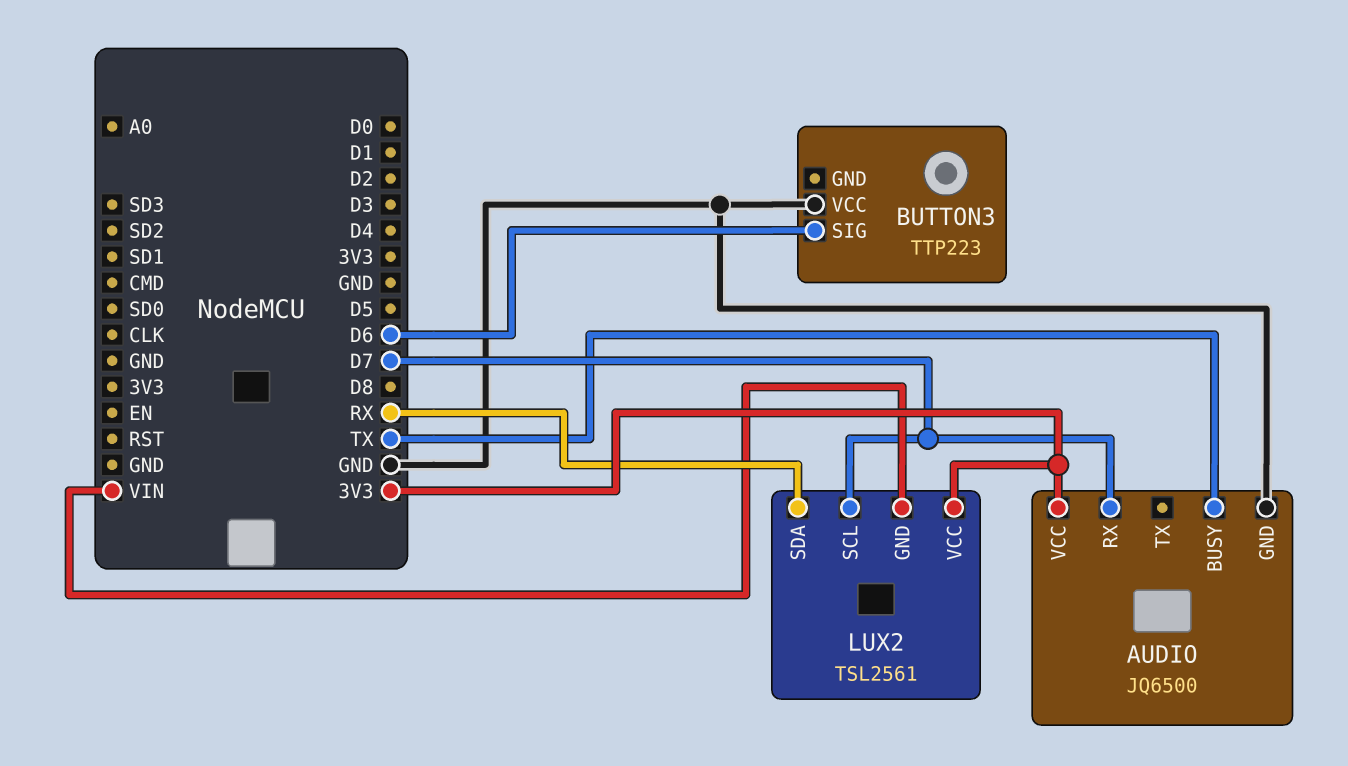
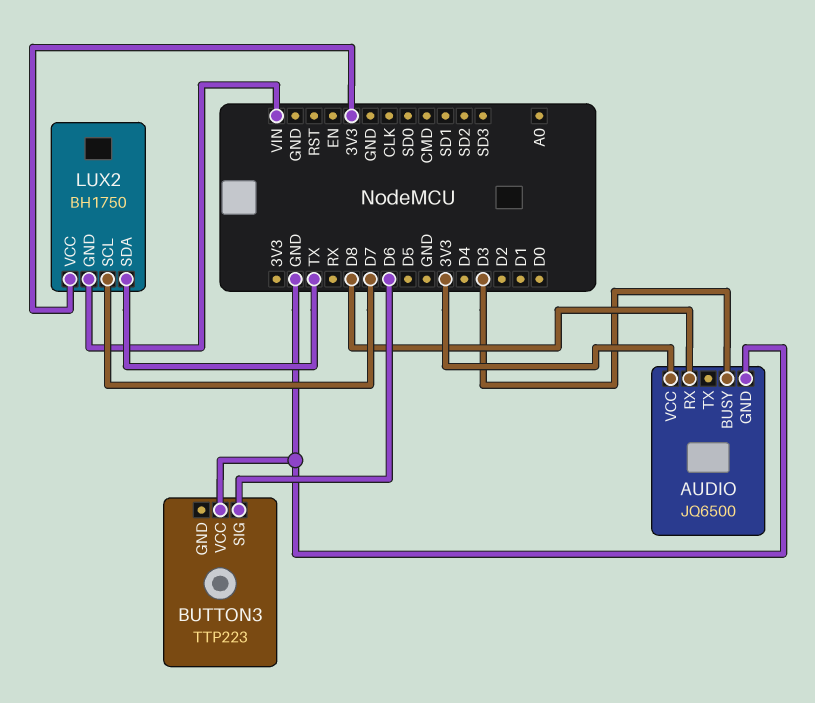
AUDIO pin BUSY: TX -> D3
AUDIO pin RX: D7 -> D8
LUX2: TSL2561 -> BH1750
LUX2 pin SDA: RX -> TX

